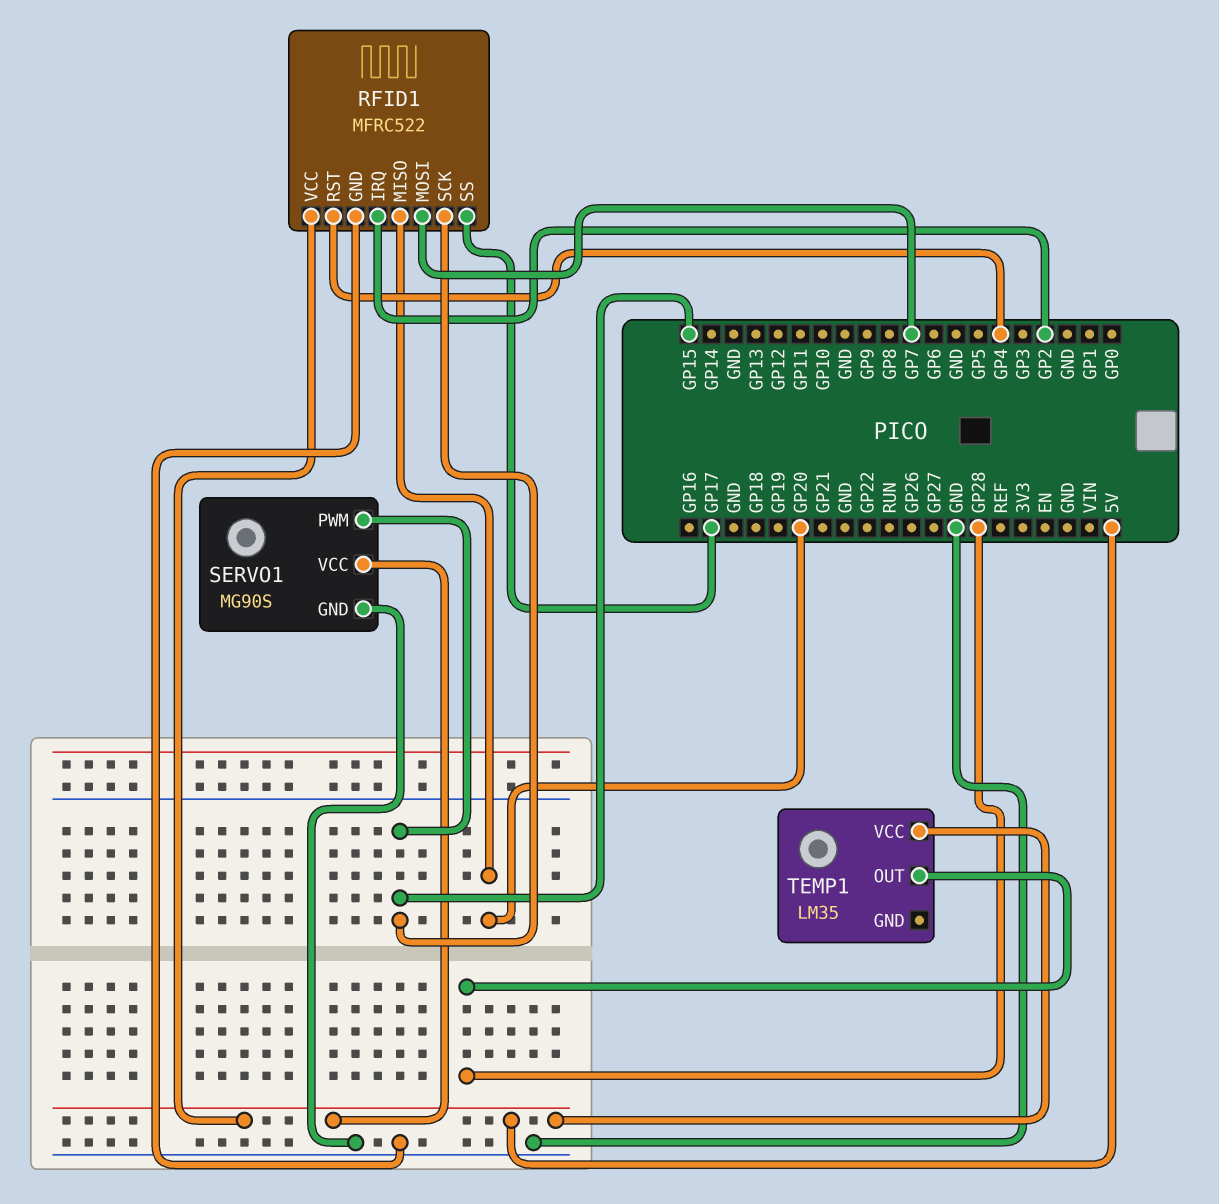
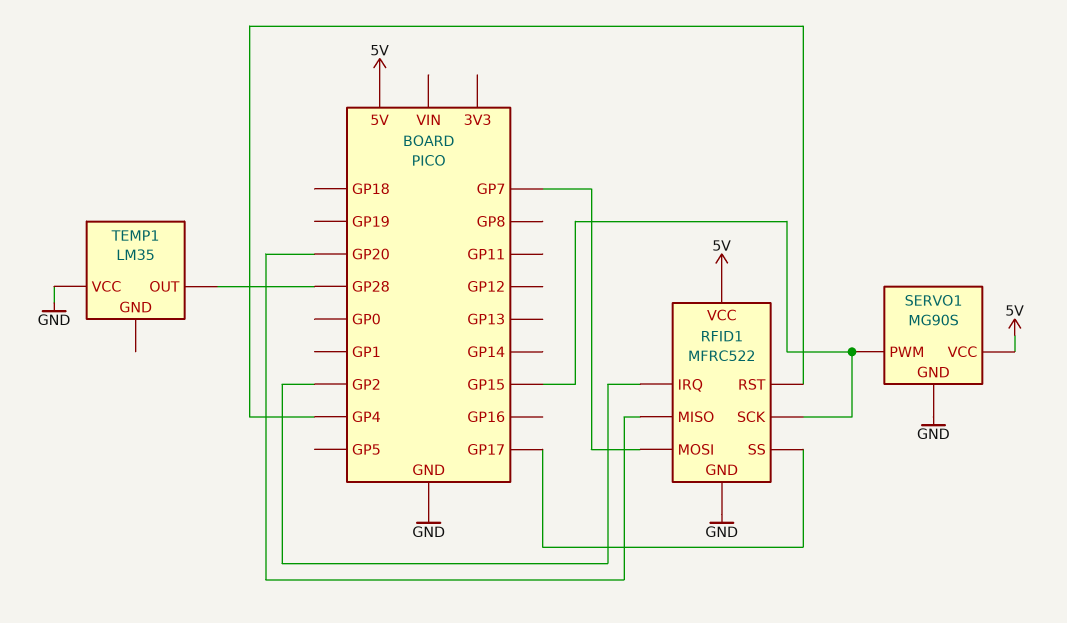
TEMP1 pin VCC: 5V -> GND

